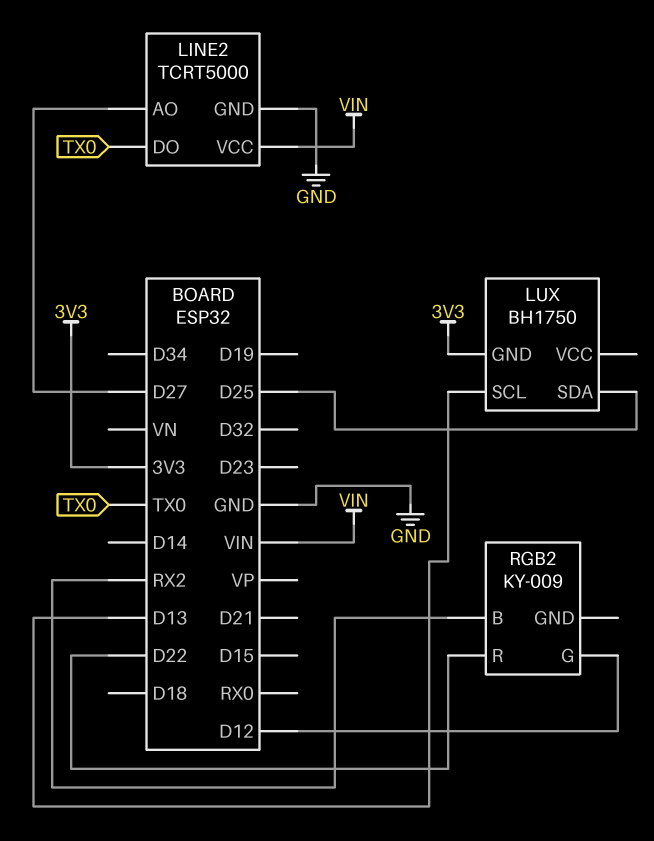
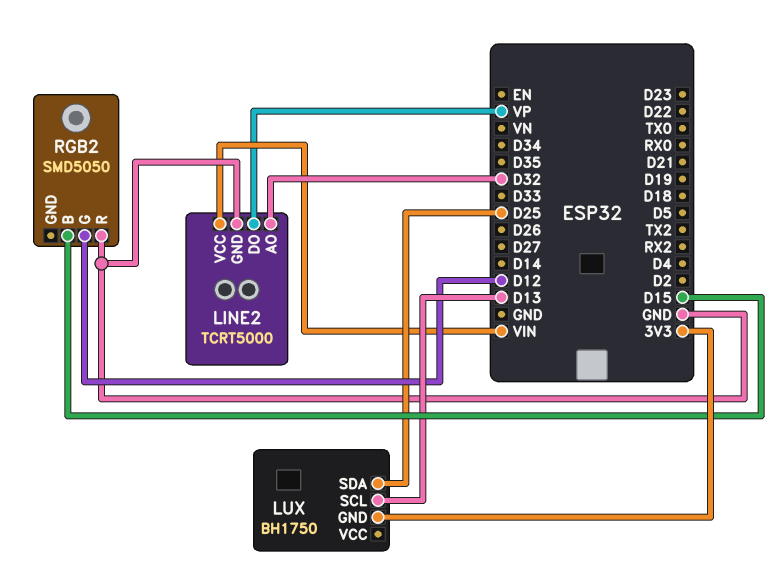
LINE2 pin AO: D27 -> D32
LINE2 pin DO: TX0 -> VP
RGB2: KY-009 -> SMD5050
RGB2 pin B: RX2 -> D15
RGB2 pin R: D22 -> GND

